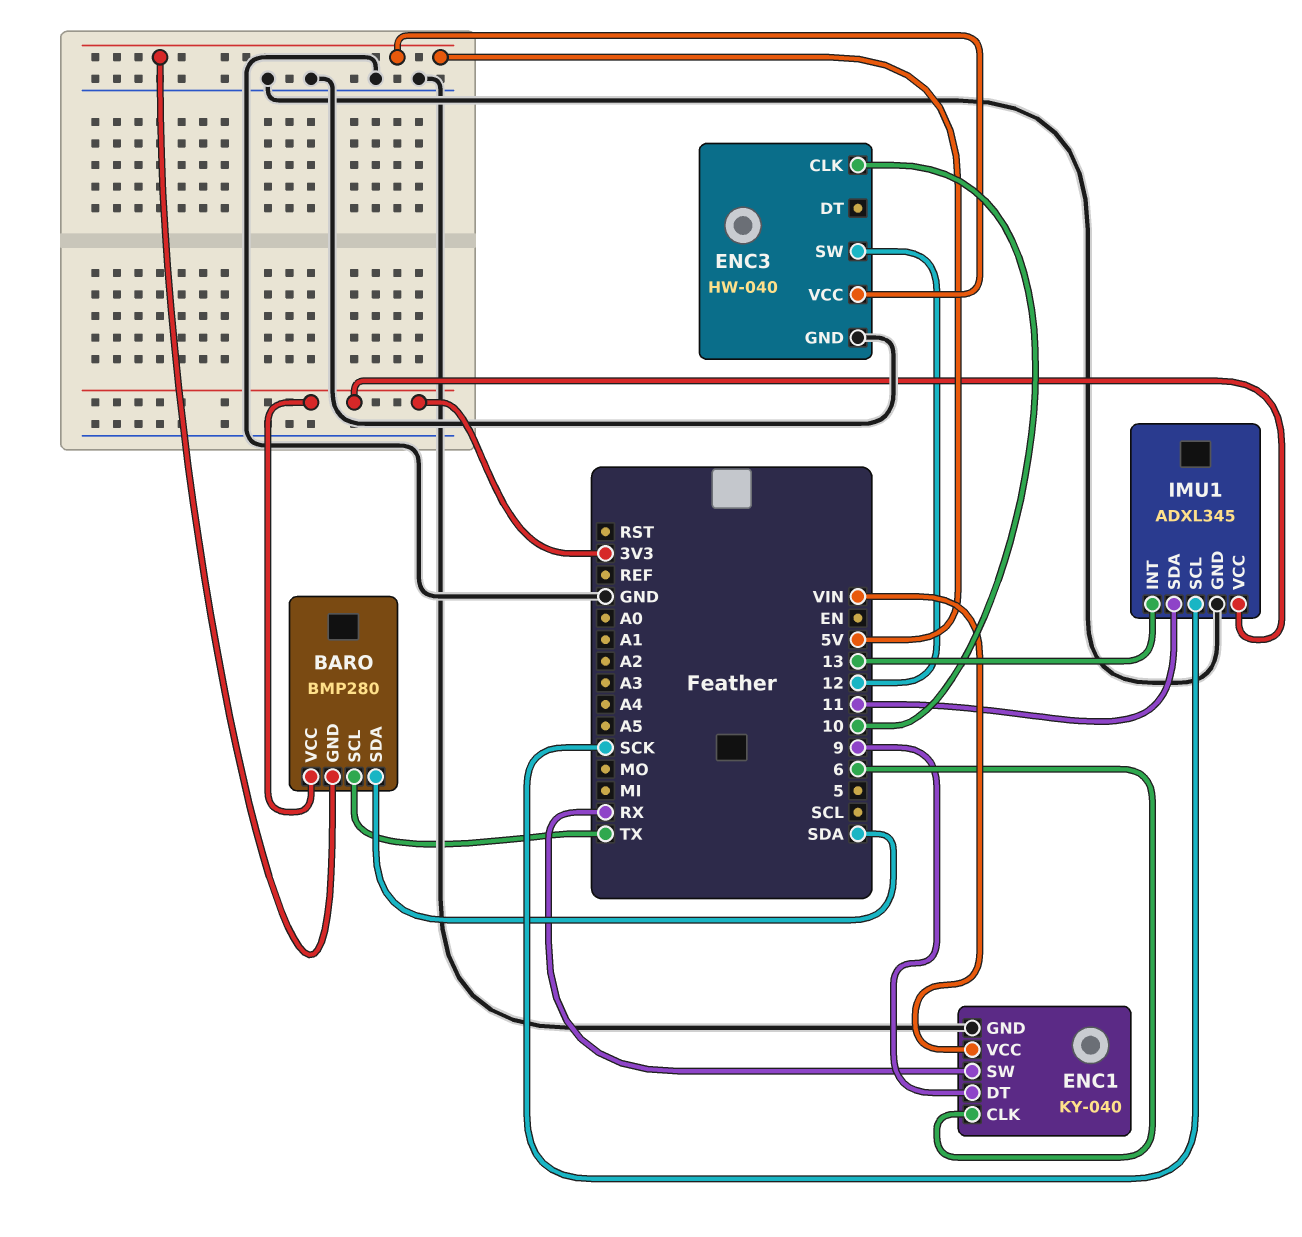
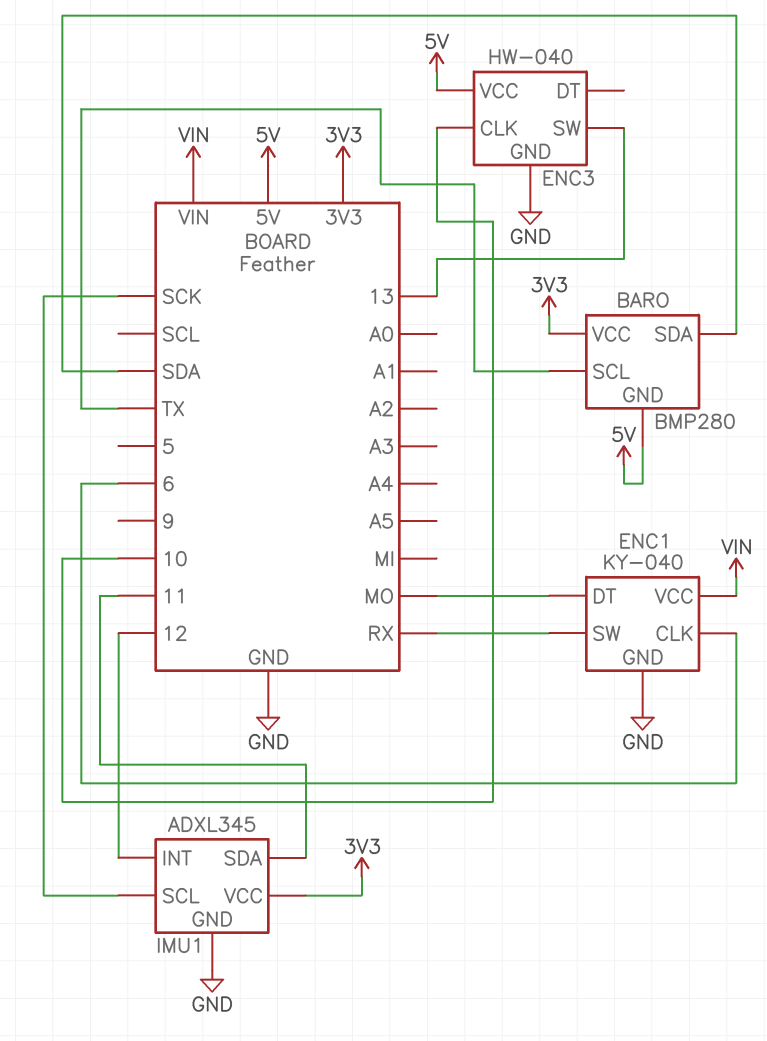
ENC1 pin DT: 9 -> MO
ENC3 pin SW: 12 -> 13
IMU1 pin INT: 13 -> 12

